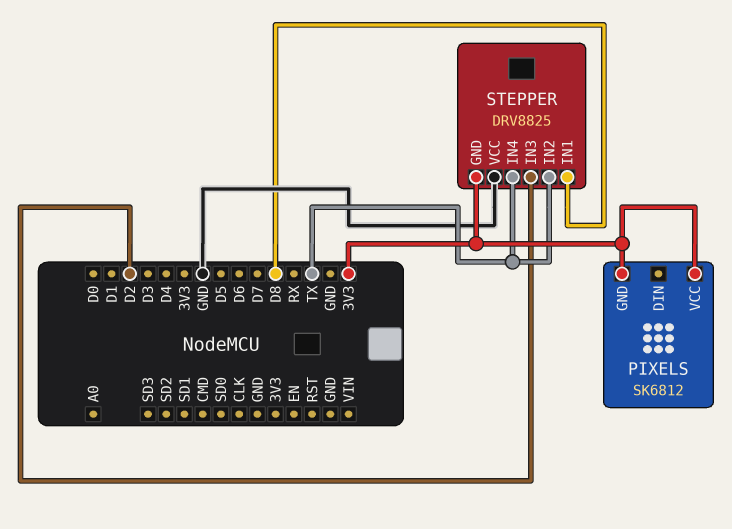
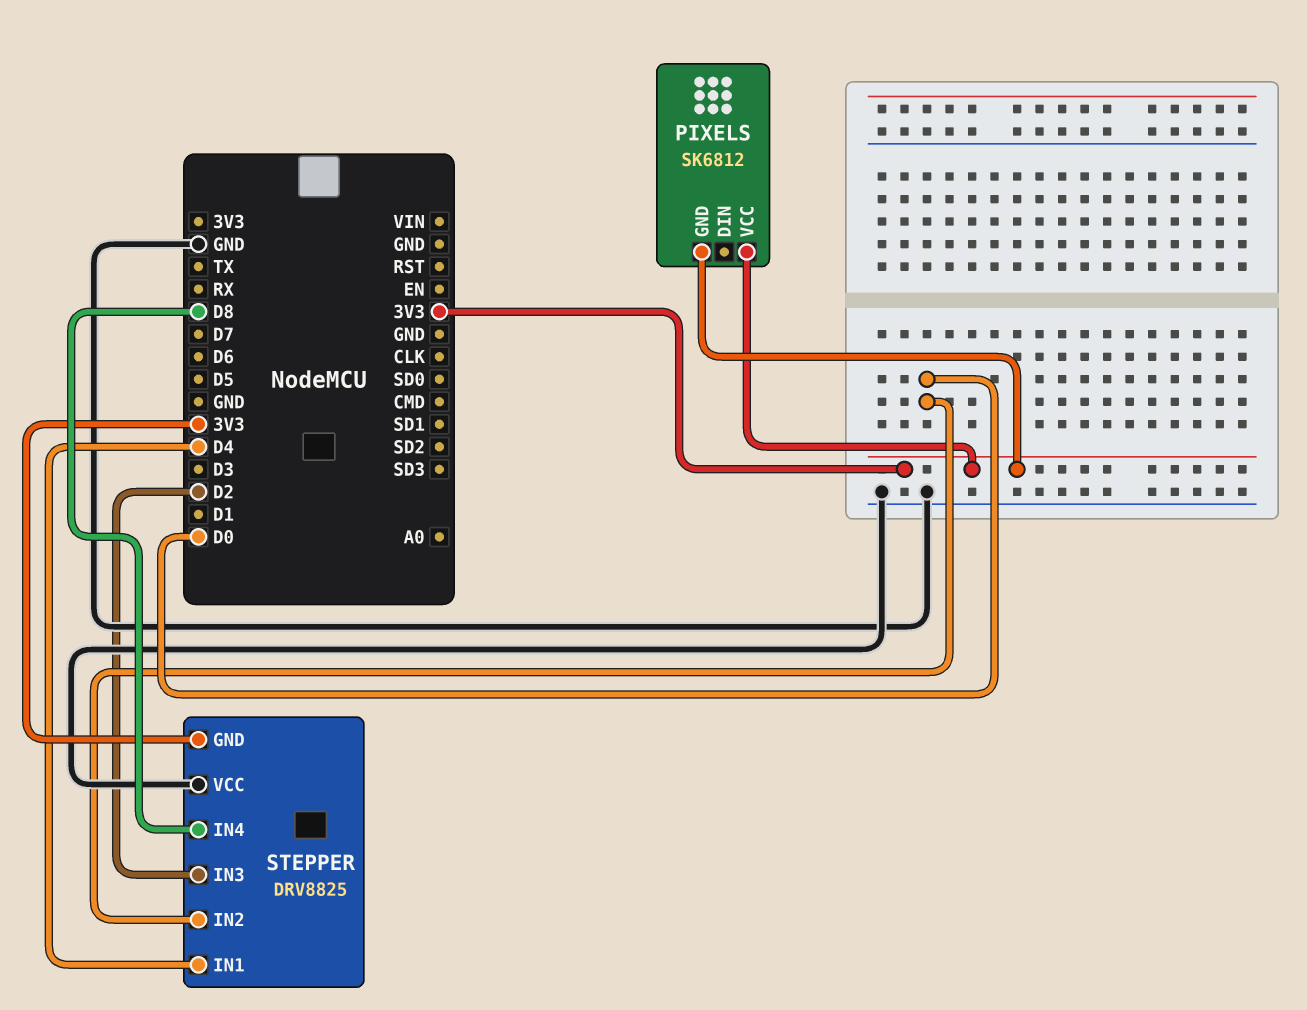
STEPPER pin IN1: D8 -> D4
STEPPER pin IN2: TX -> D0
STEPPER pin IN4: TX -> D8

